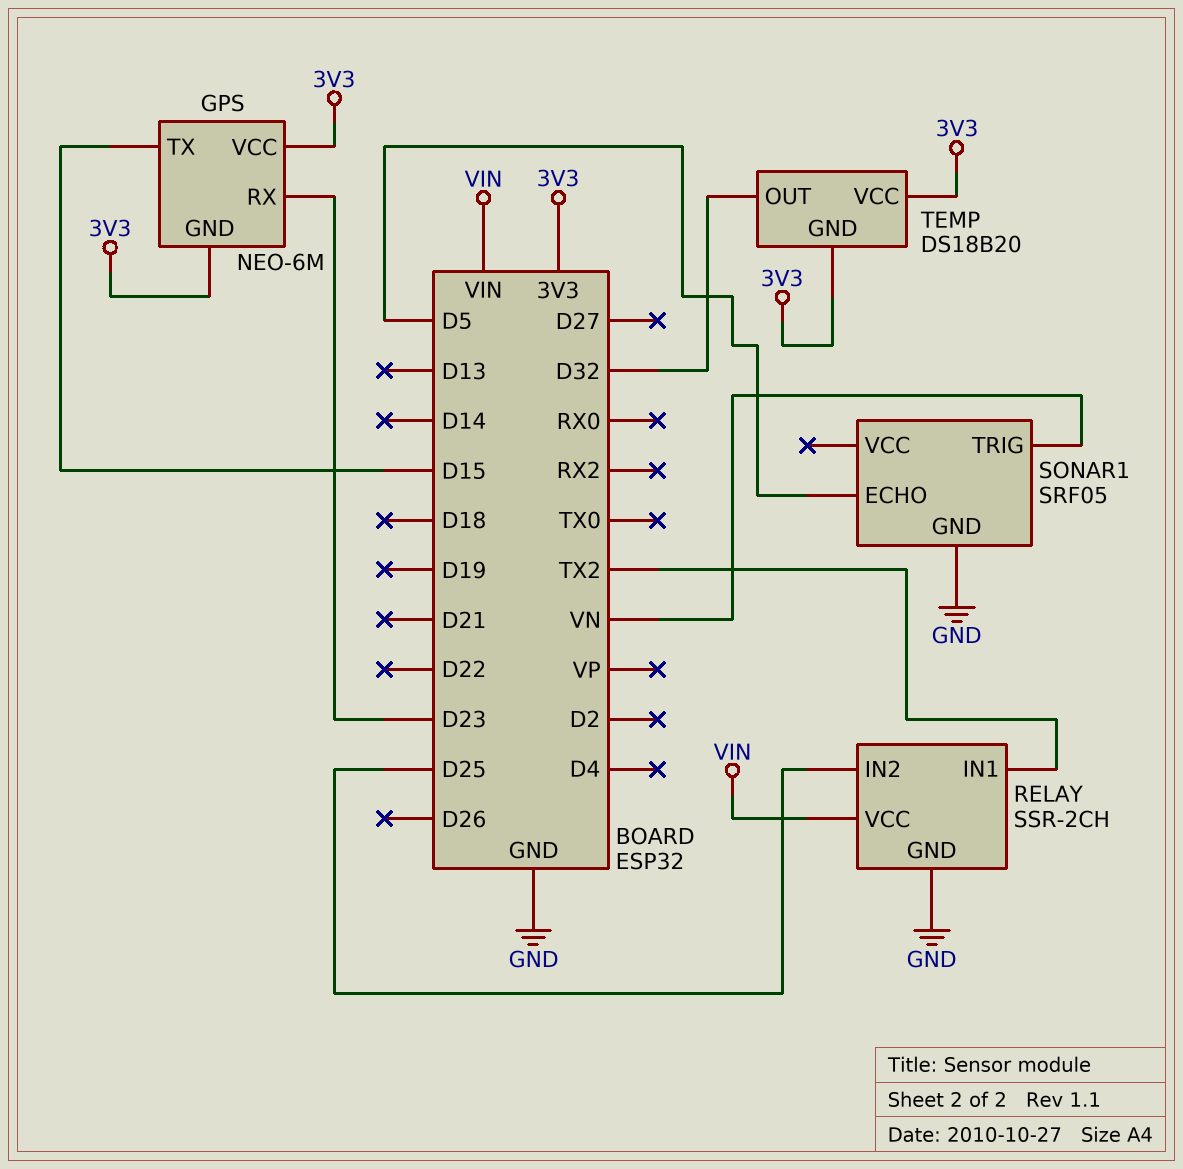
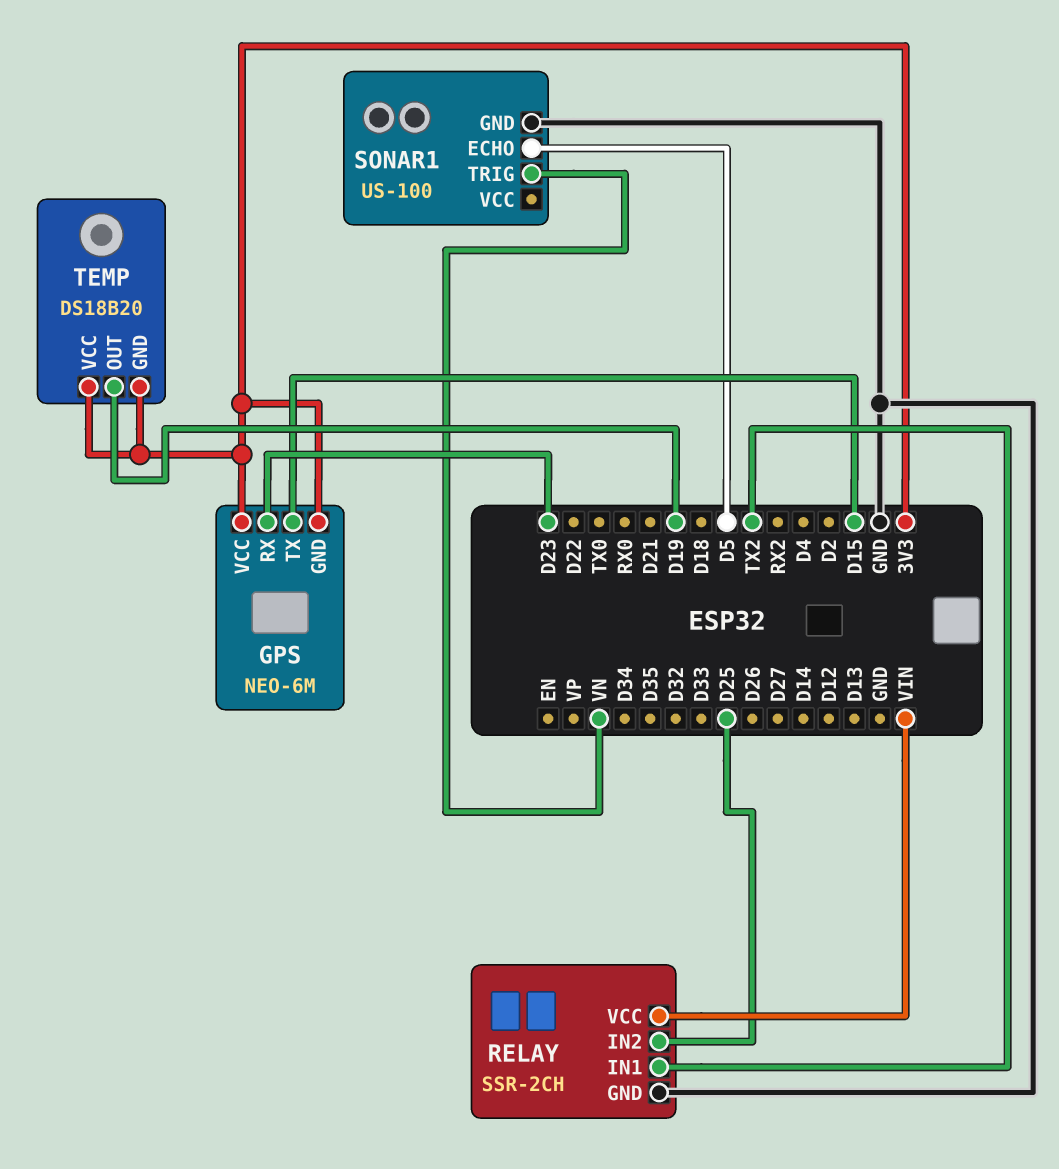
SONAR1: SRF05 -> US-100
TEMP pin OUT: D32 -> D19

